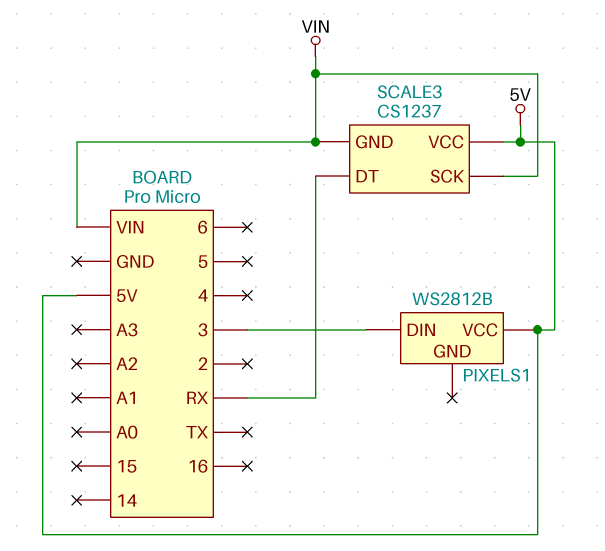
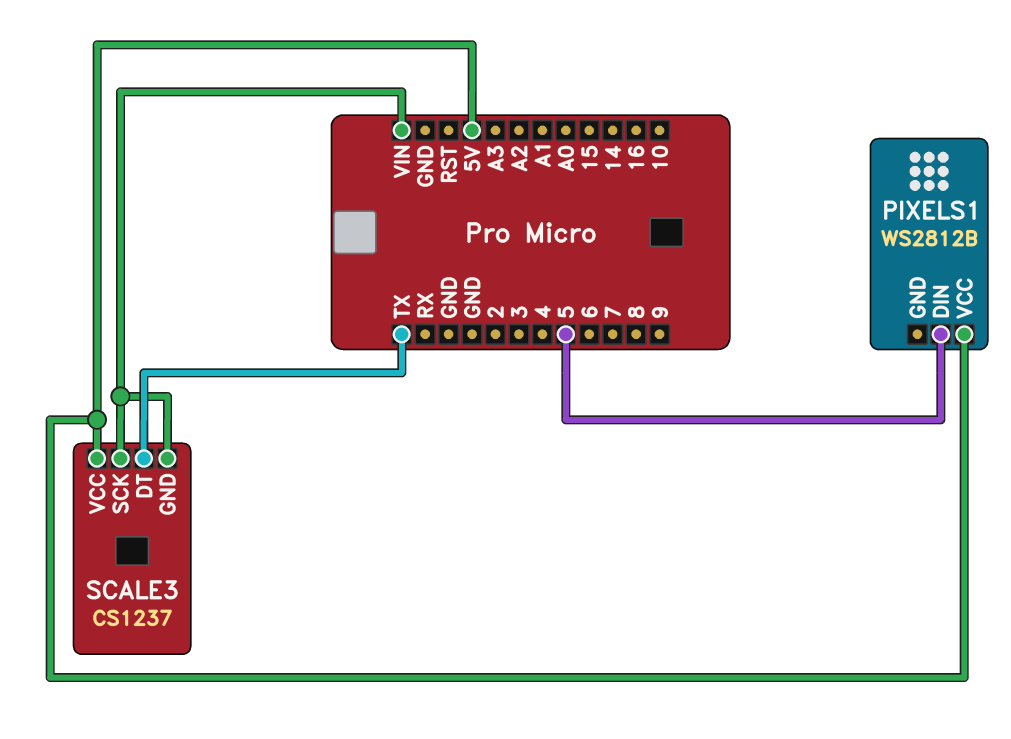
PIXELS1 pin DIN: 3 -> 5
SCALE3 pin DT: RX -> TX

